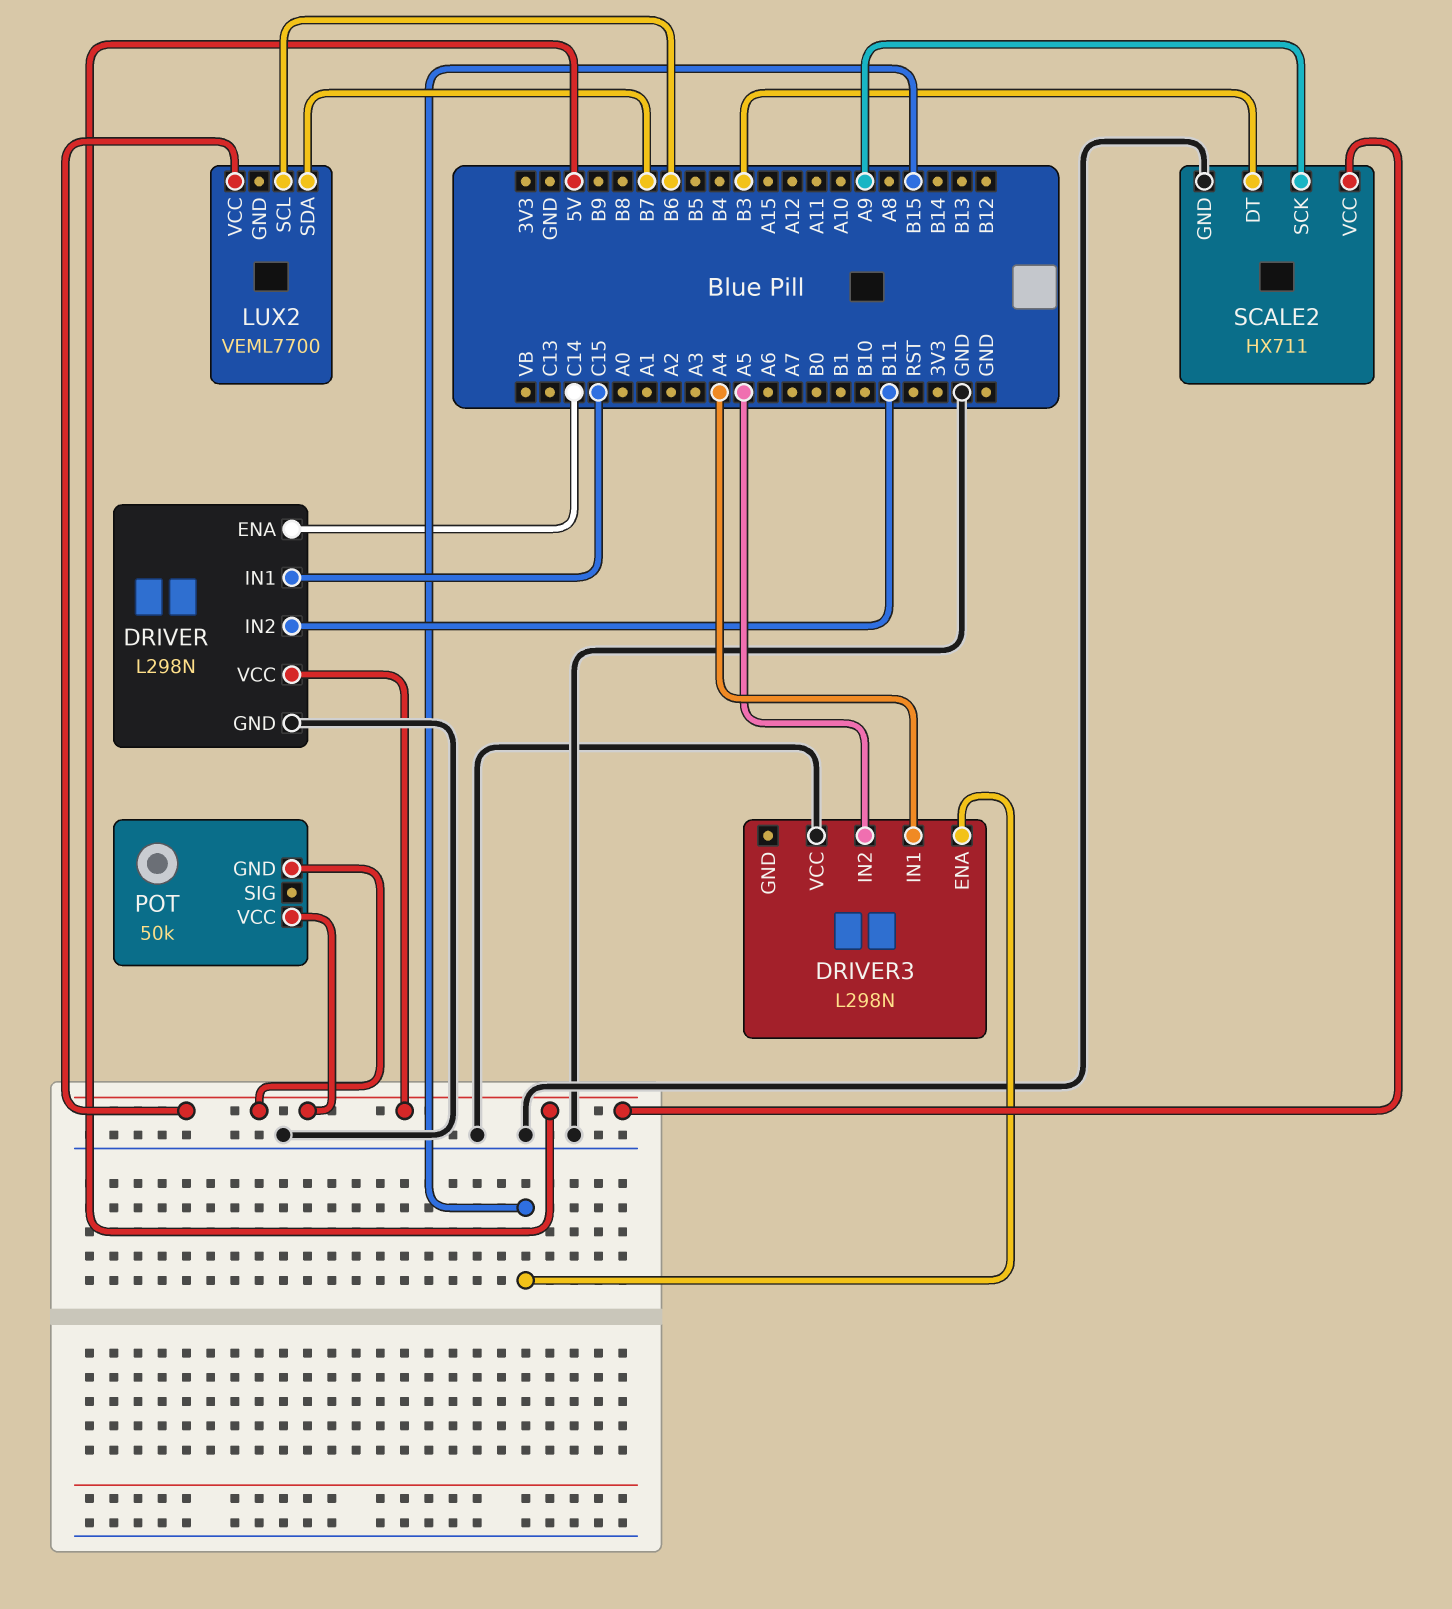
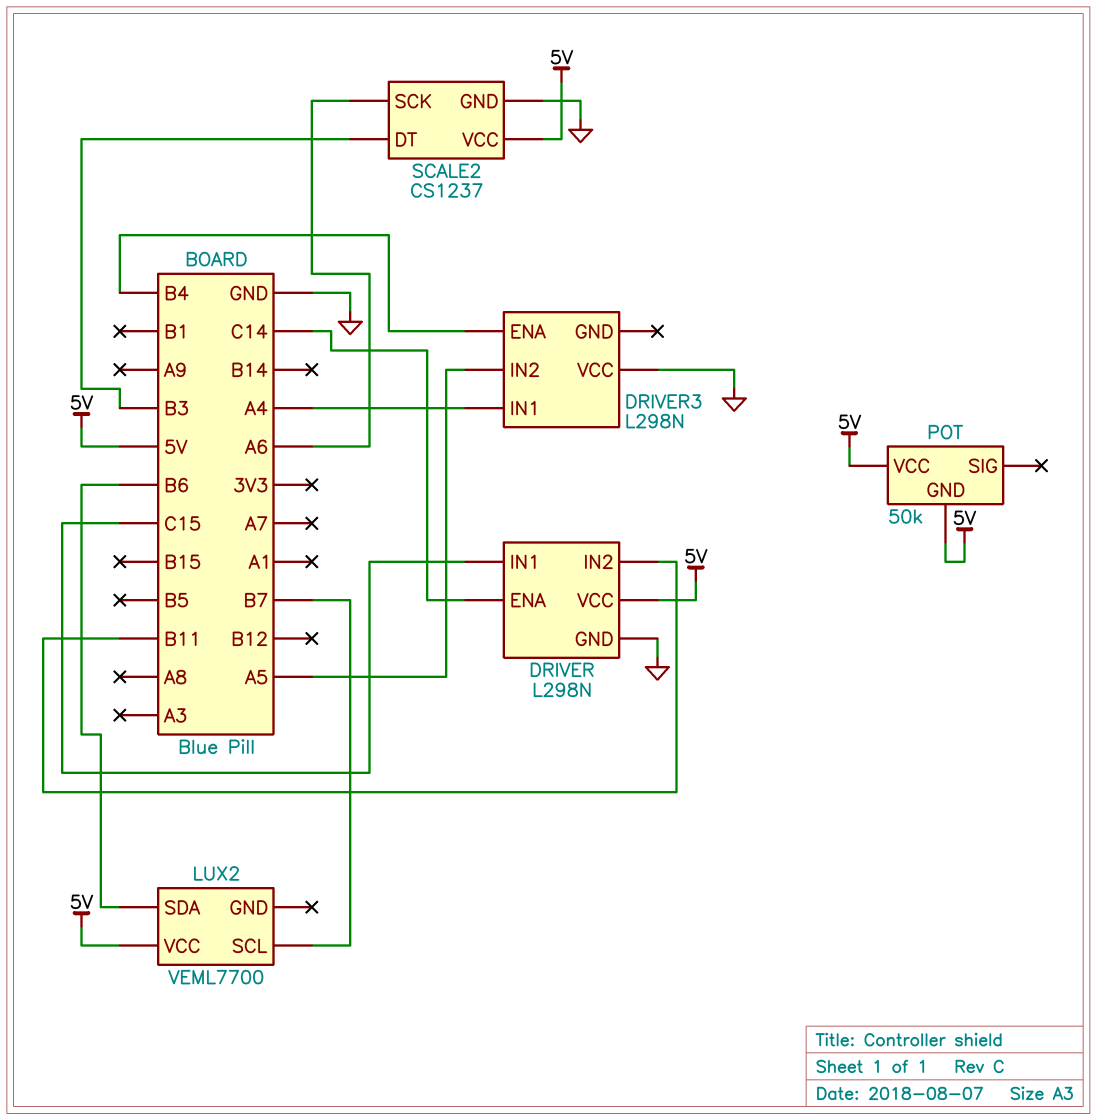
DRIVER3 pin ENA: B15 -> B4
LUX2 pin SCL: B6 -> B7
LUX2 pin SDA: B7 -> B6
SCALE2: HX711 -> CS1237
SCALE2 pin SCK: A9 -> A6

